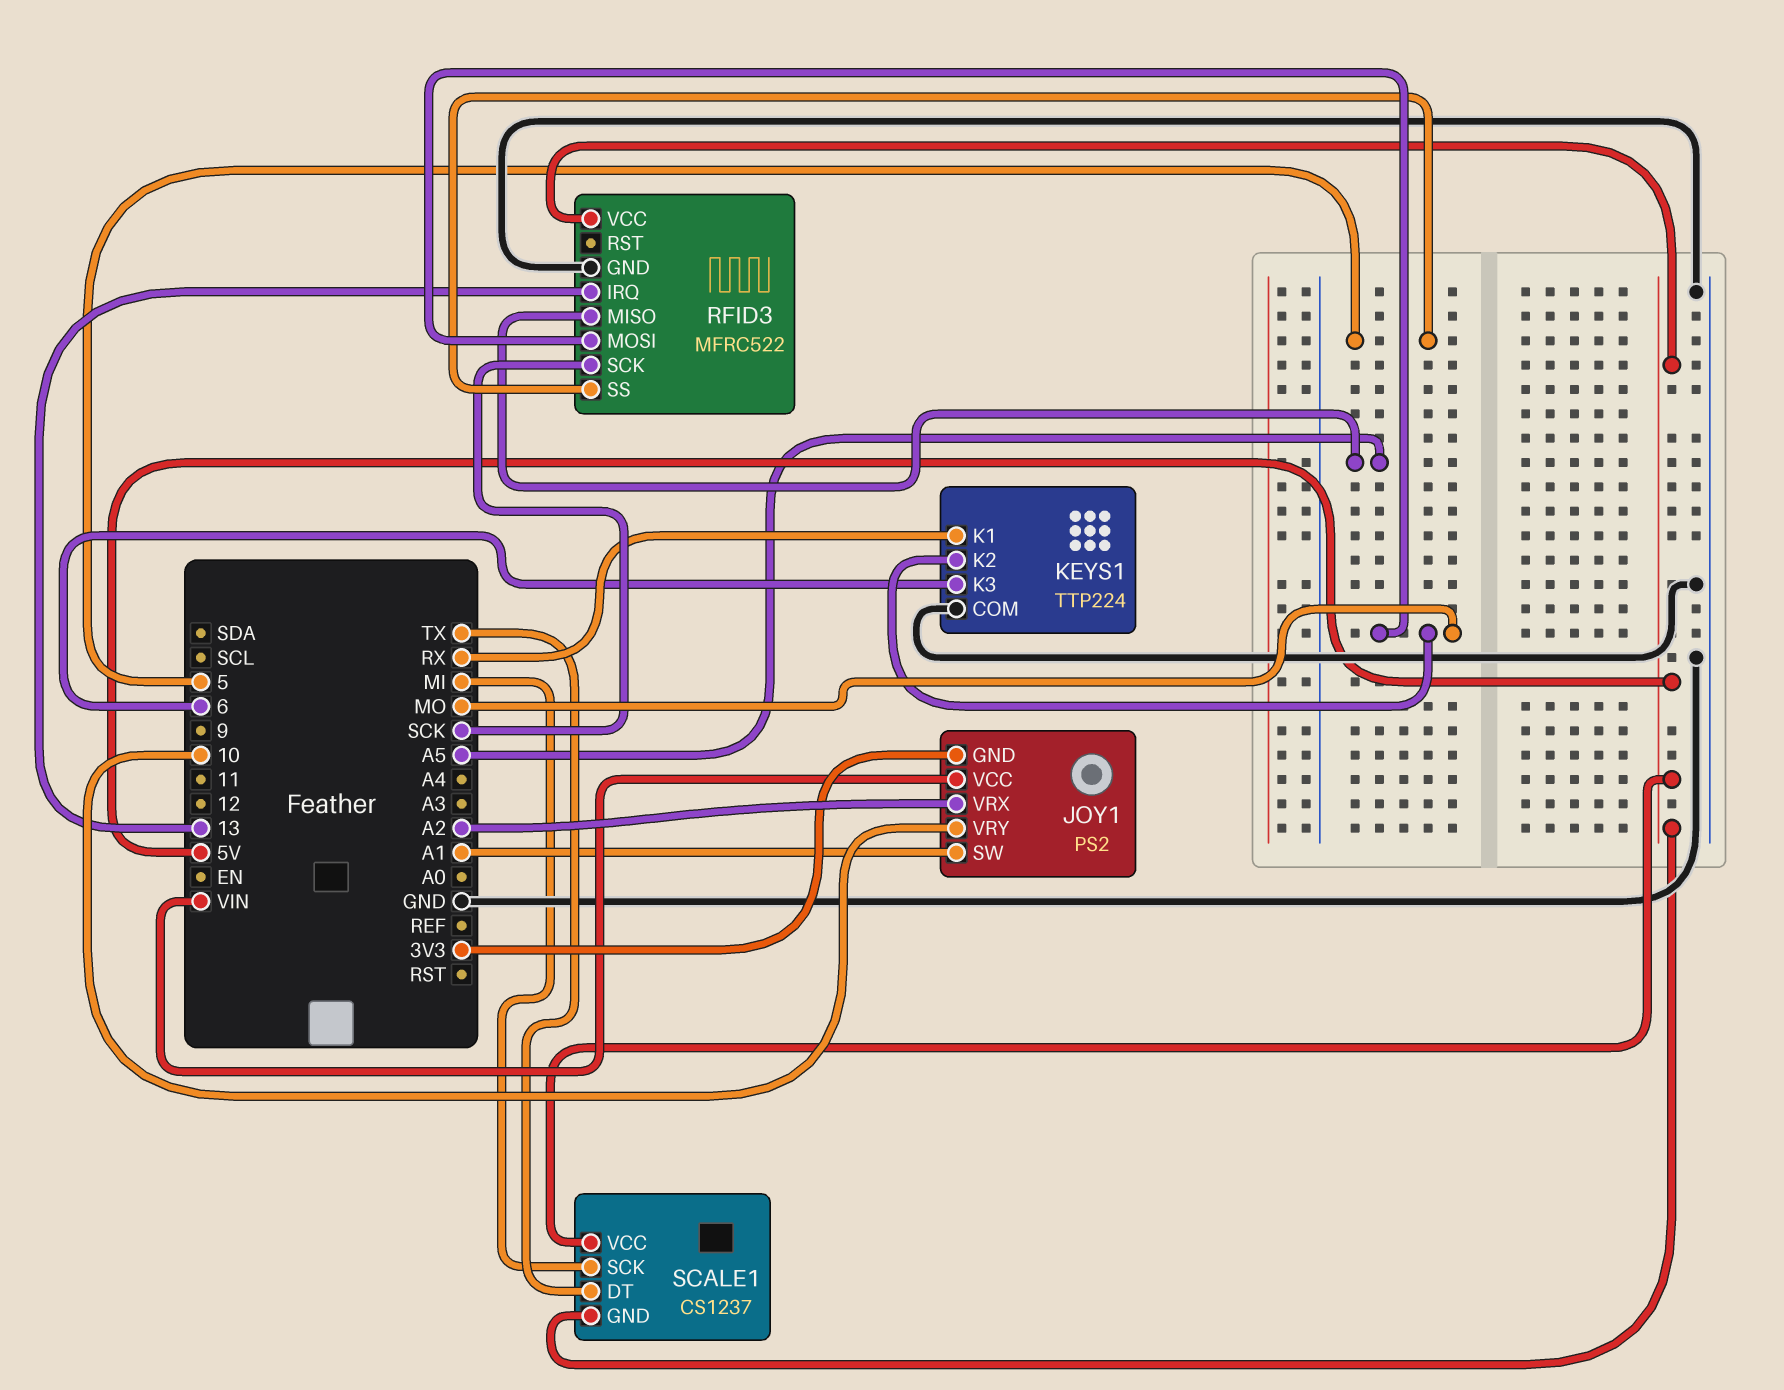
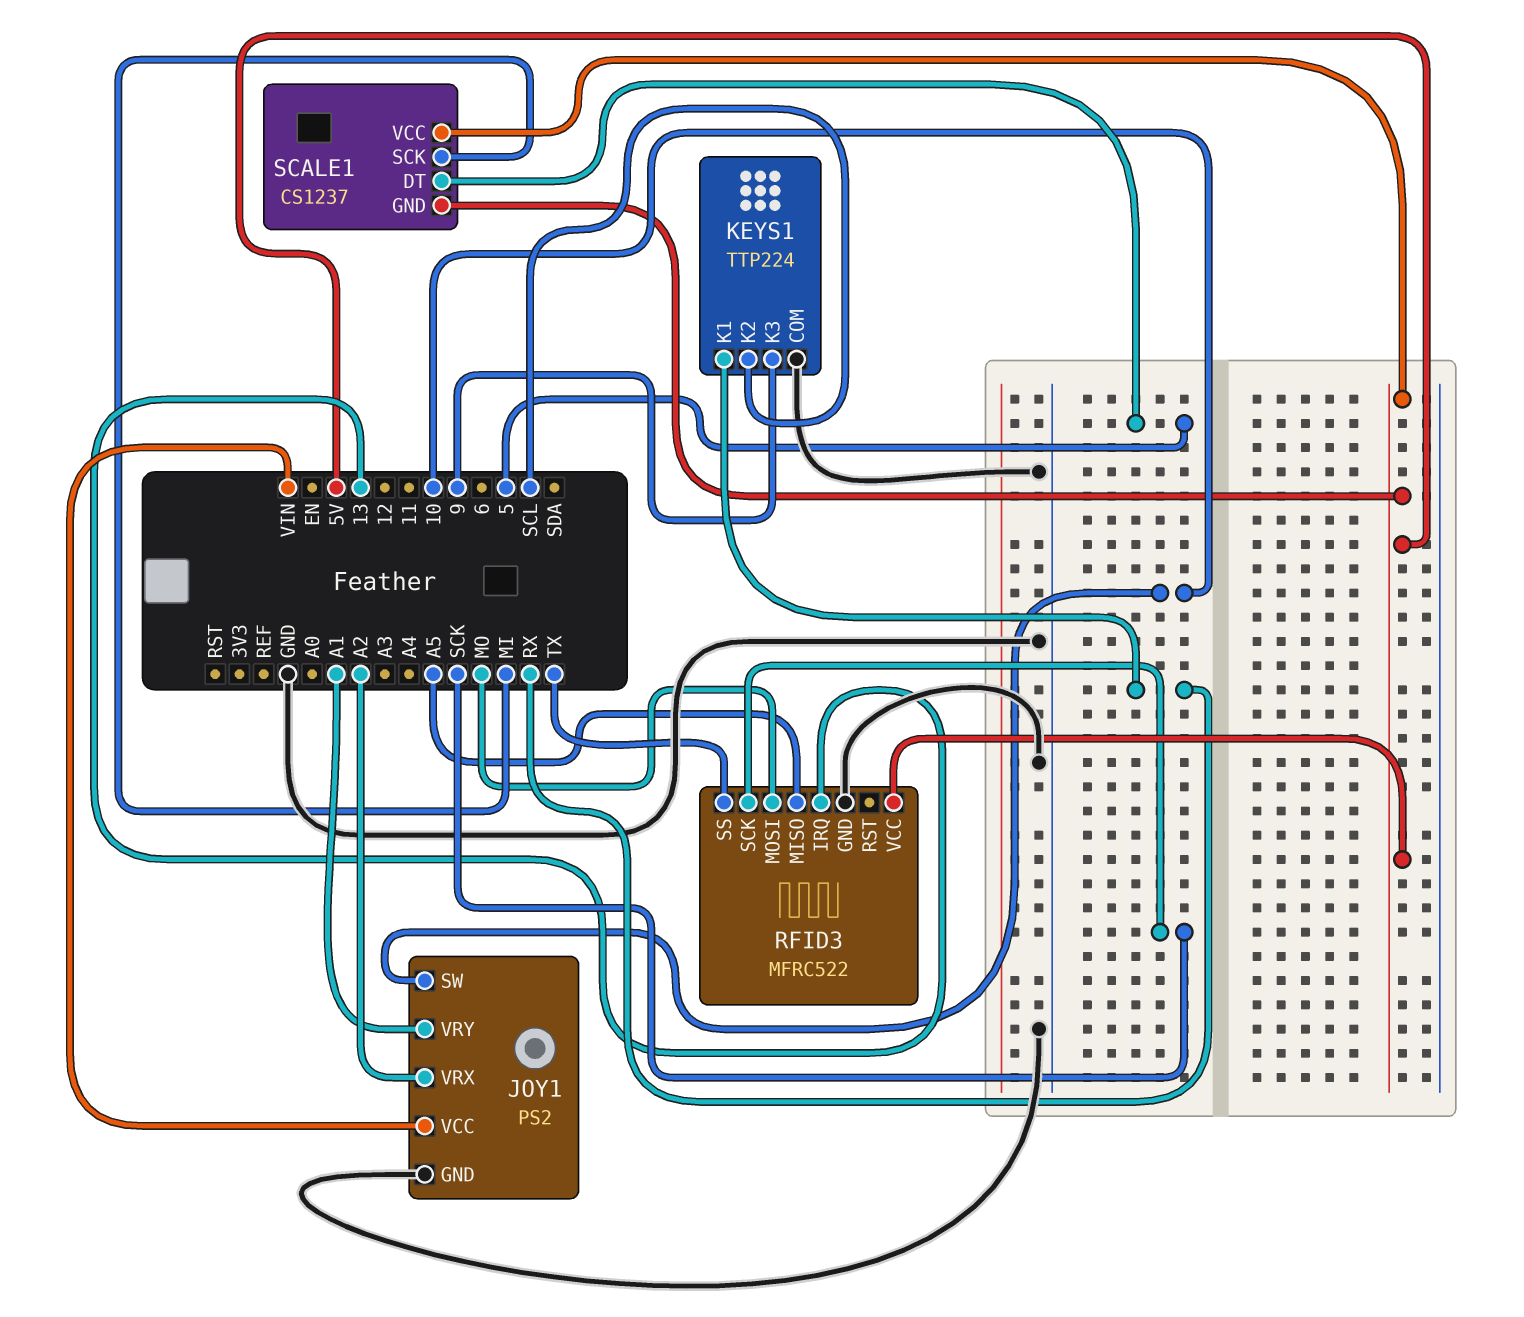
JOY1 pin GND: 3V3 -> GND
JOY1 pin SW: A1 -> 10
JOY1 pin VRY: 10 -> A1
KEYS1 pin K2: MO -> SCL
KEYS1 pin K3: 6 -> 9
RFID3 pin SS: 5 -> TX
SCALE1 pin DT: TX -> 5

